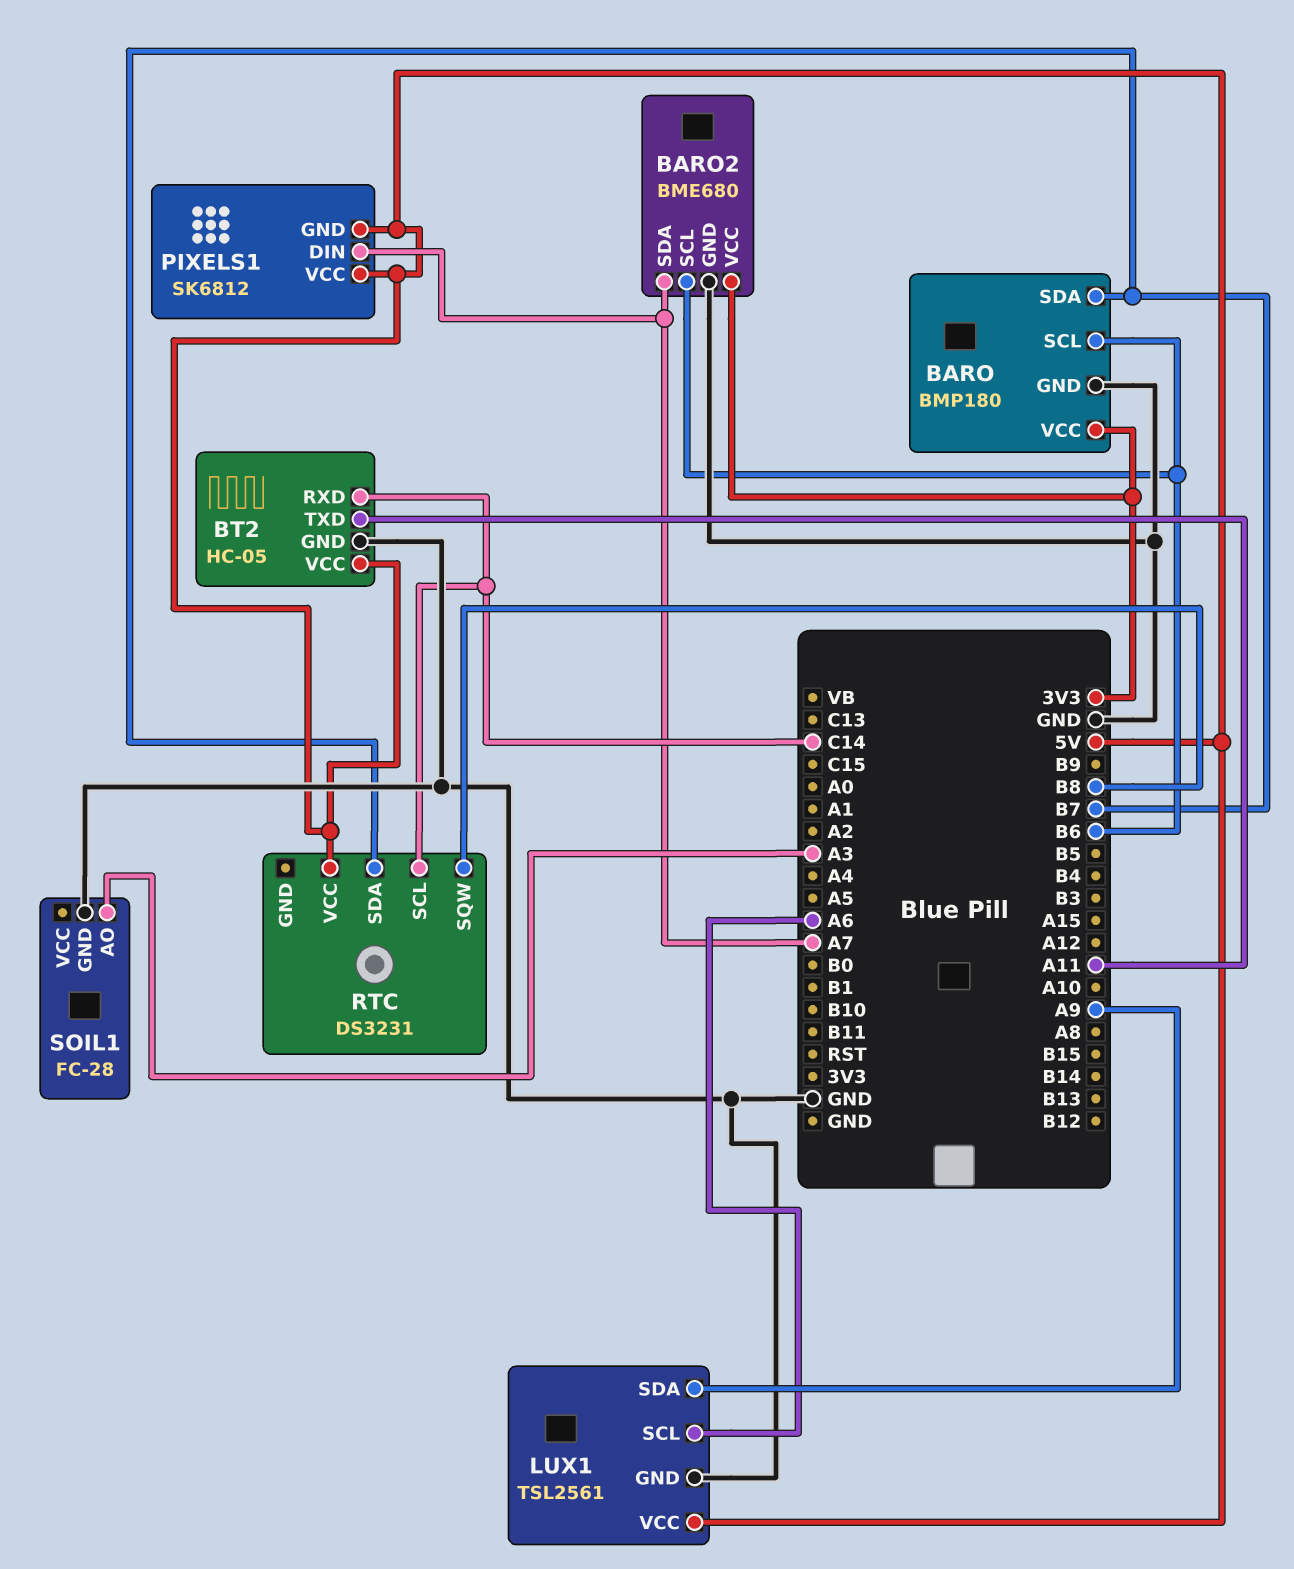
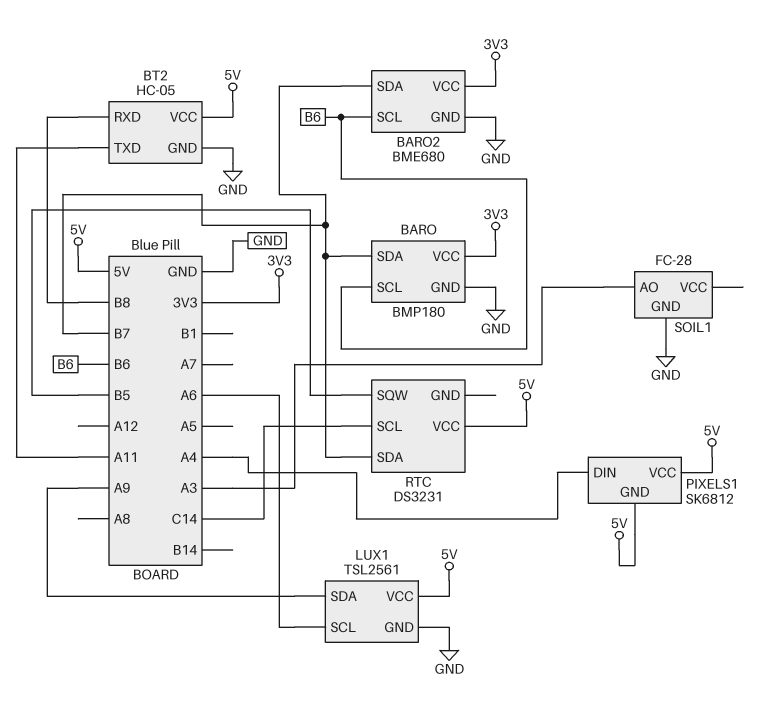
BARO2 pin SDA: A7 -> B7
BT2 pin RXD: C14 -> B8
PIXELS1 pin DIN: A7 -> A4
RTC pin SQW: B8 -> B5

